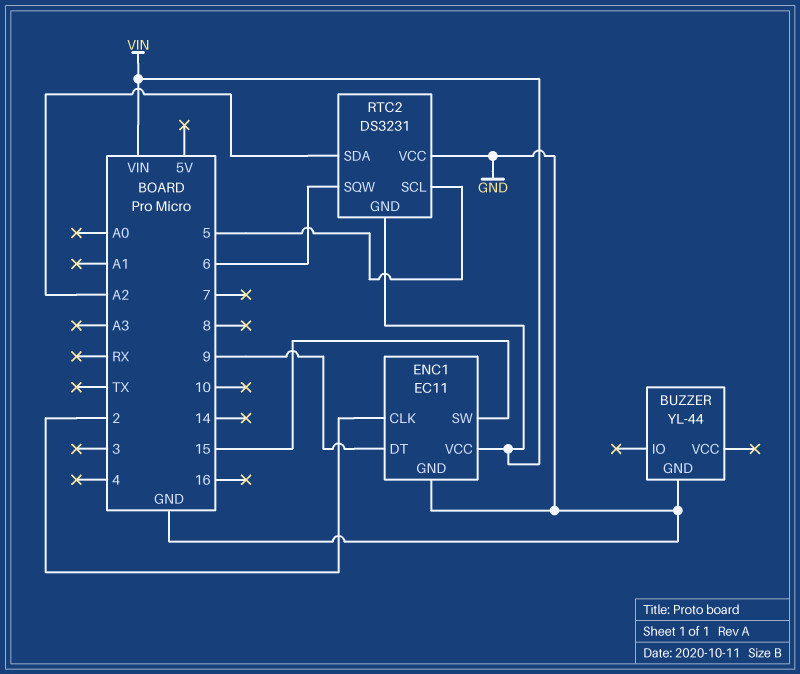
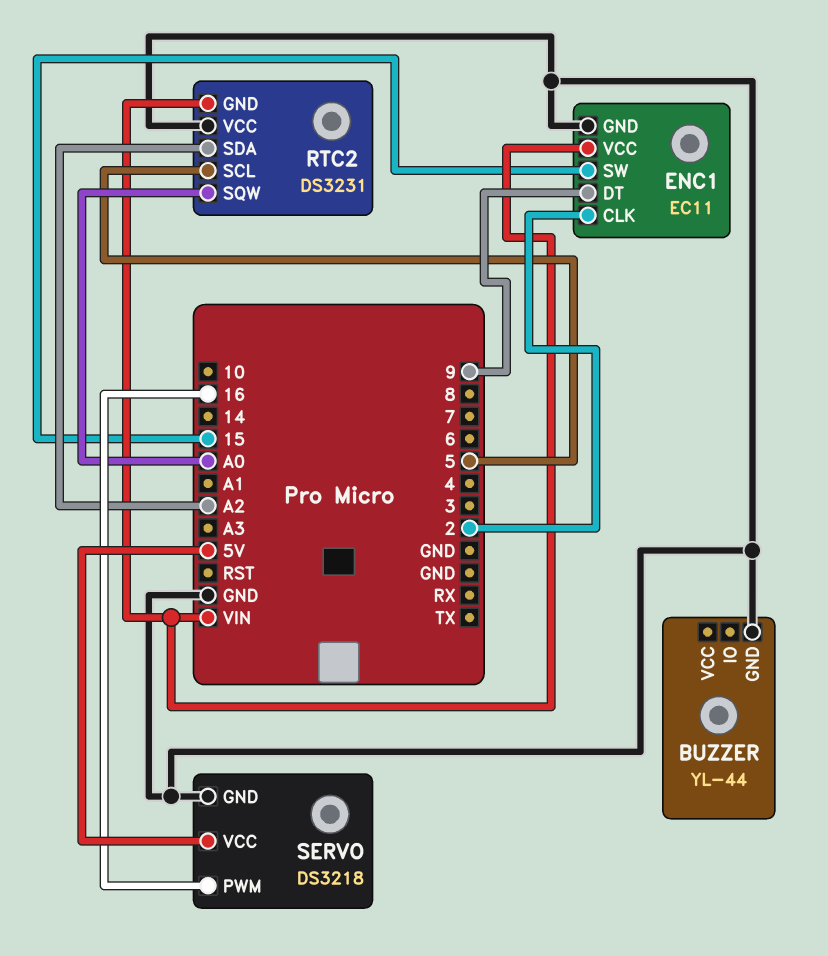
RTC2 pin SQW: 6 -> A0
SERVO: none -> DS3218
SERVO pin GND: none -> GND
SERVO pin PWM: none -> 16
SERVO pin VCC: none -> 5V

